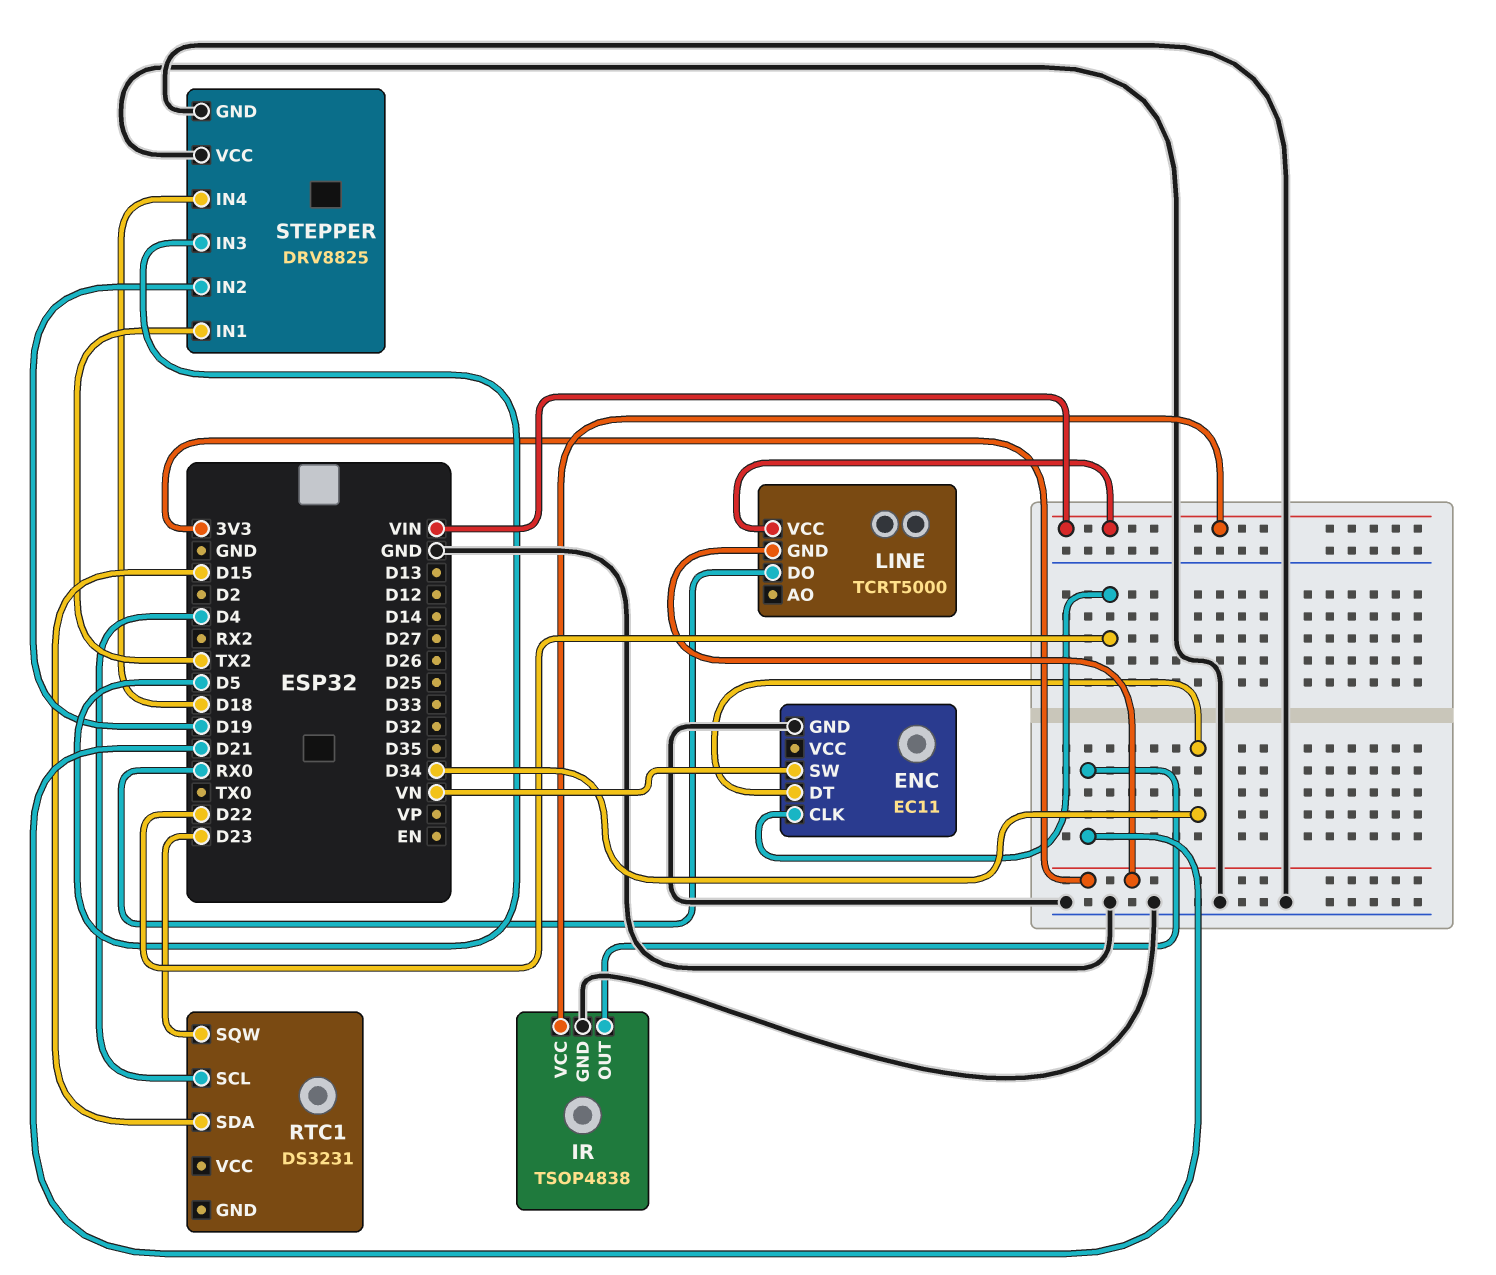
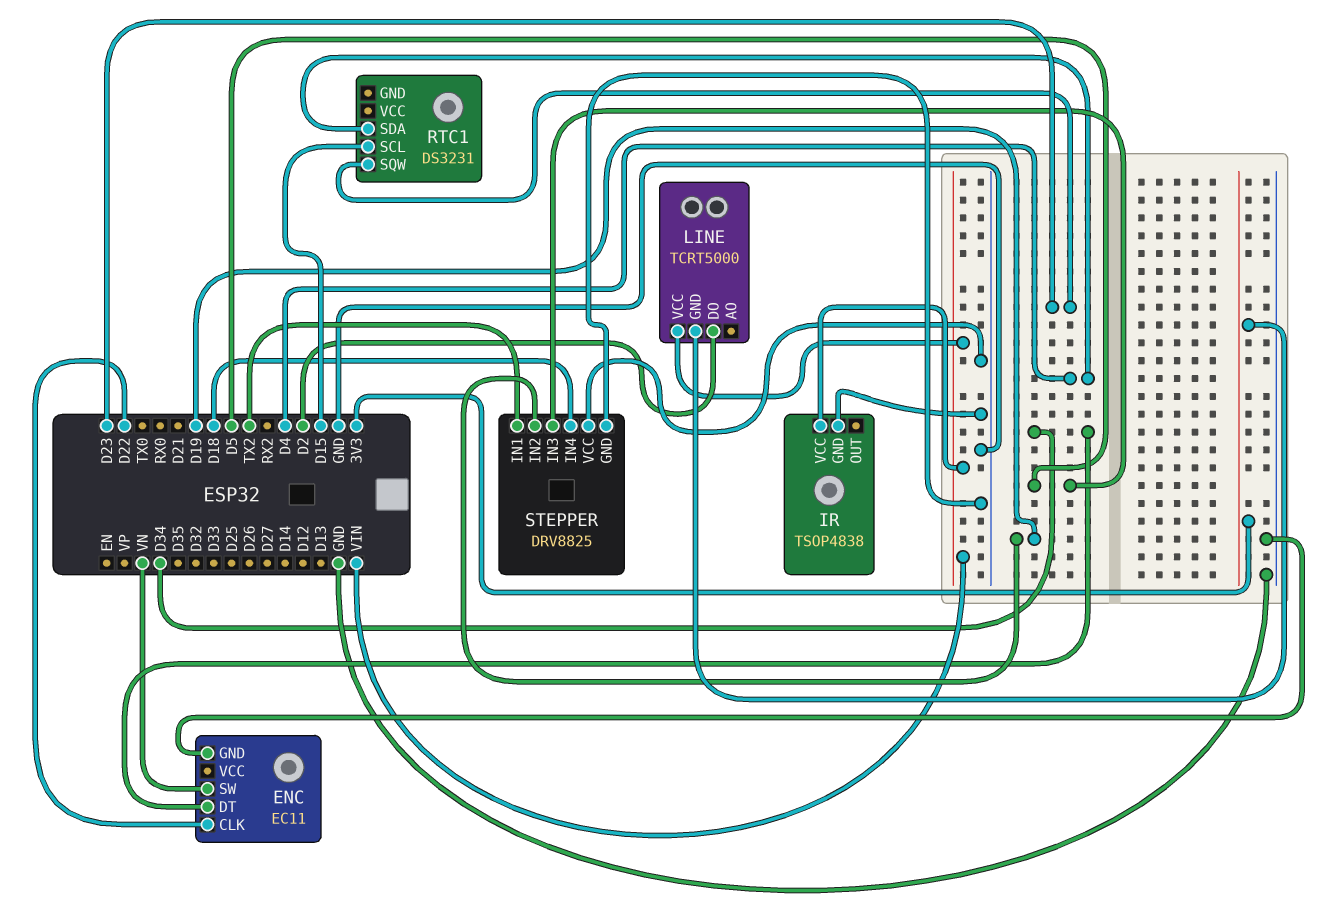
IR pin OUT: D21 -> none
LINE pin DO: RX0 -> D2
RTC1 pin SCL: D4 -> D15
RTC1 pin SDA: D15 -> D4

